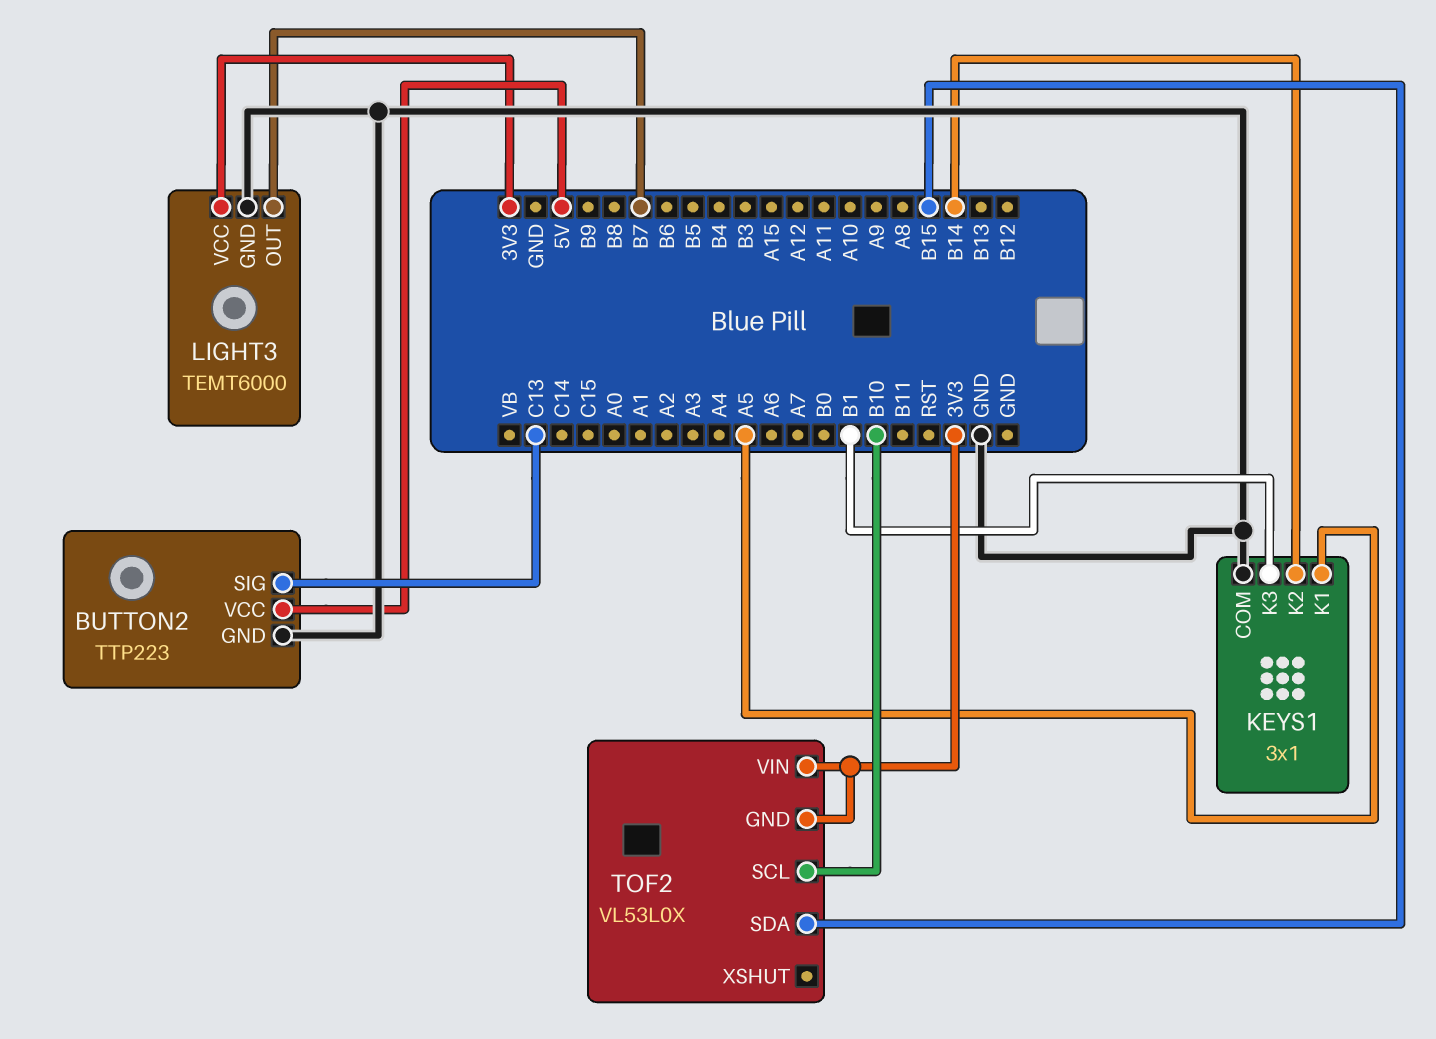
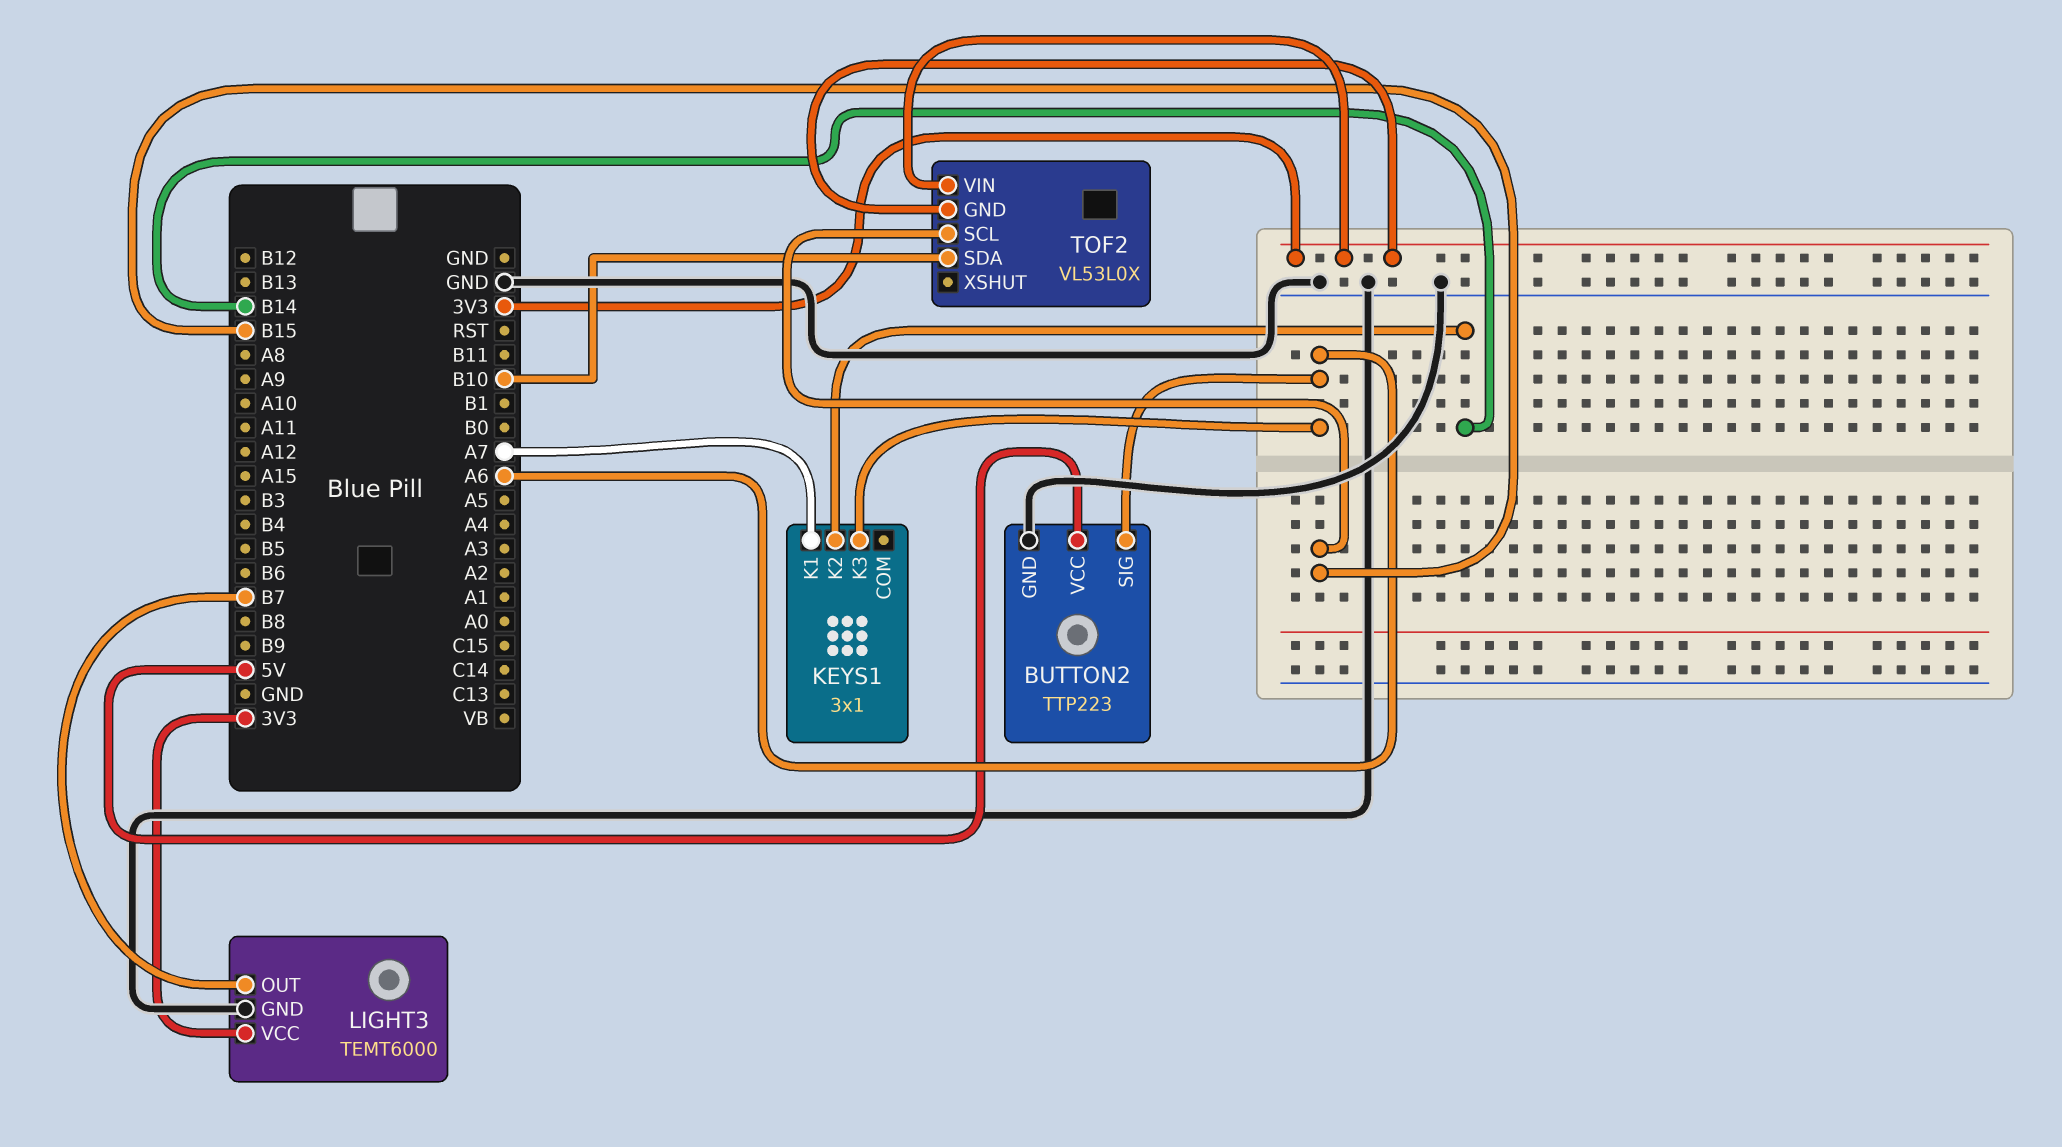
BUTTON2 pin SIG: C13 -> A6
KEYS1 pin COM: GND -> none
KEYS1 pin K1: A5 -> A7
KEYS1 pin K3: B1 -> A6
TOF2 pin SCL: B10 -> B15
TOF2 pin SDA: B15 -> B10

